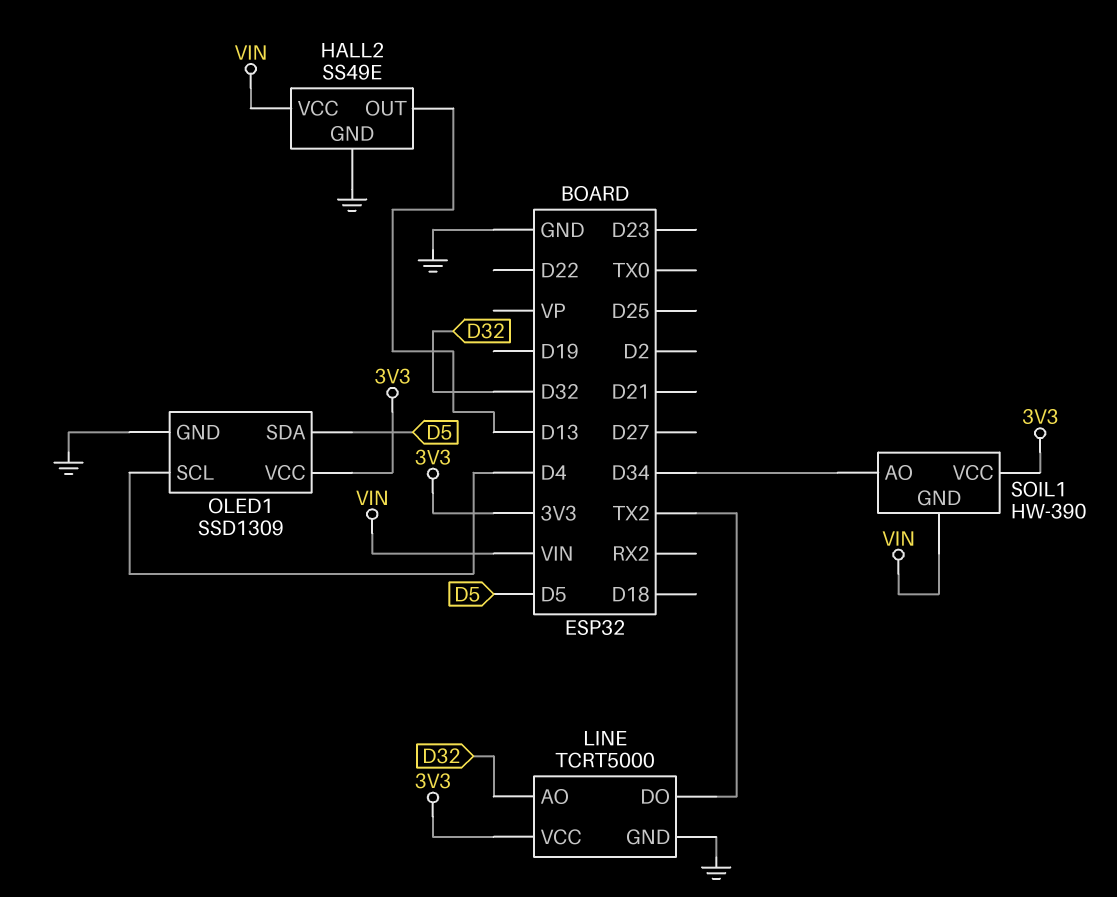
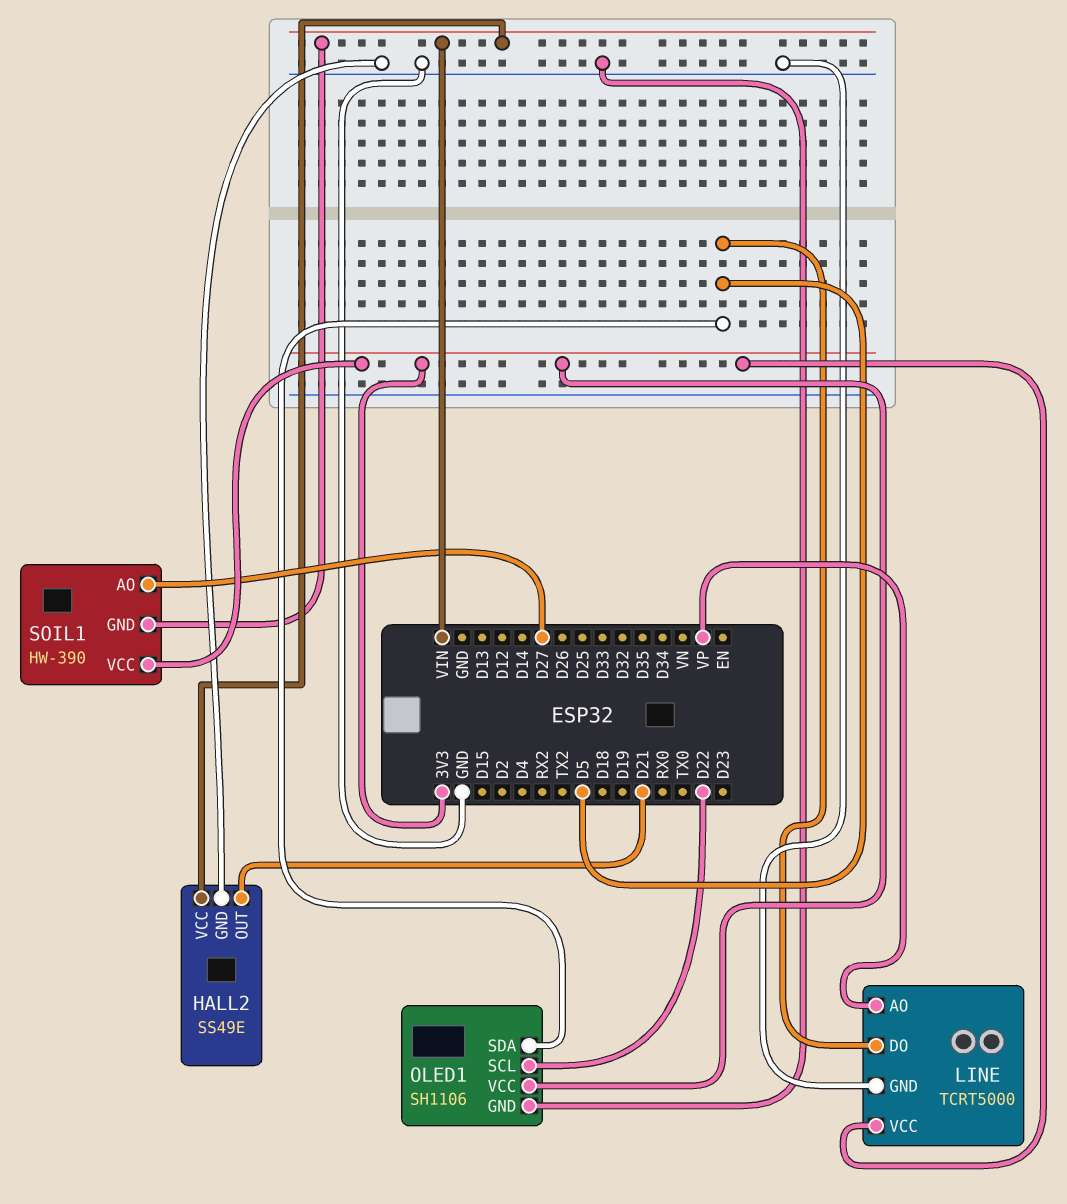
HALL2 pin OUT: D13 -> D21
LINE pin AO: D32 -> VP
LINE pin DO: TX2 -> D5
OLED1: SSD1309 -> SH1106
OLED1 pin SCL: D4 -> D22
SOIL1 pin AO: D34 -> D27

